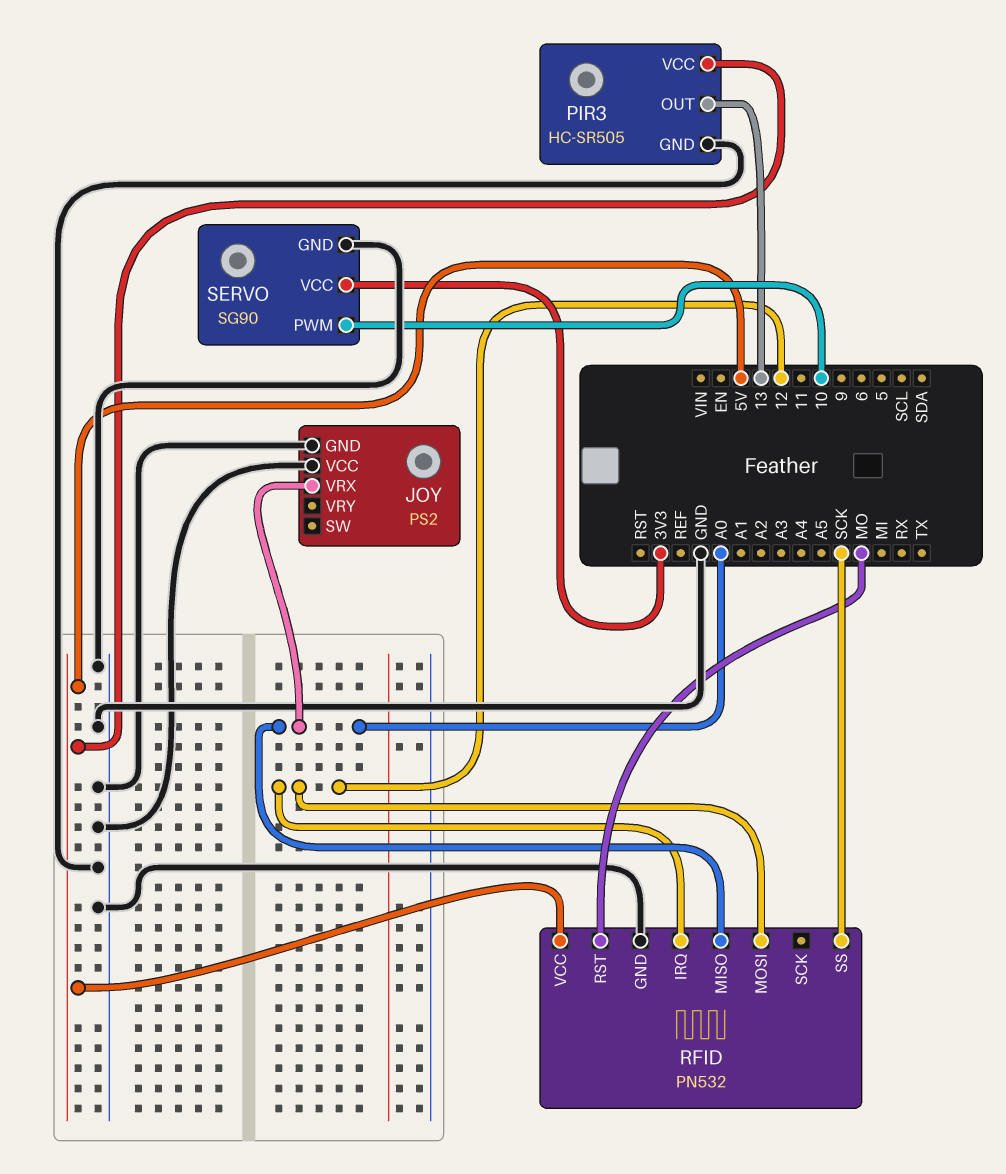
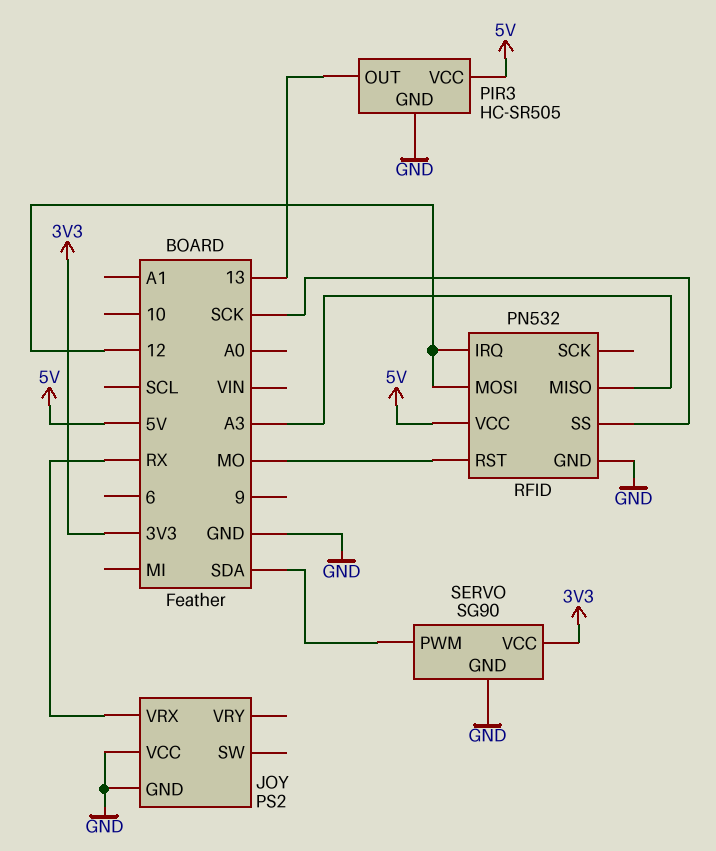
JOY pin VRX: A0 -> RX
RFID pin MISO: A0 -> A3
SERVO pin PWM: 10 -> SDA

